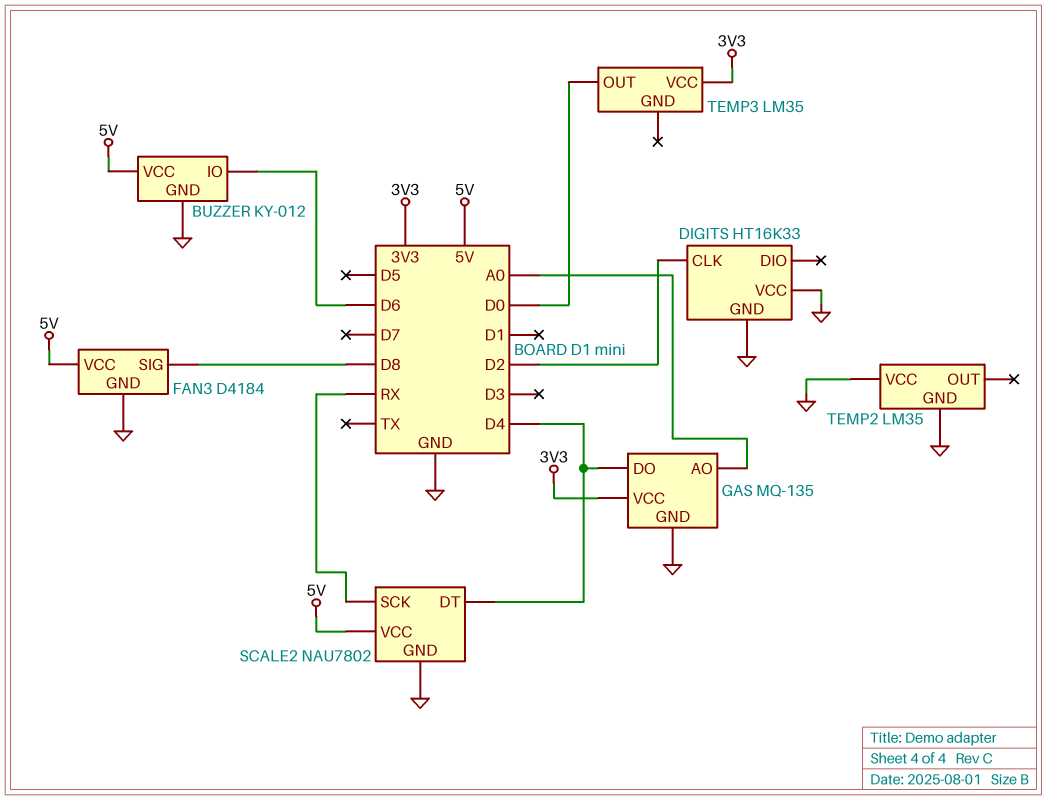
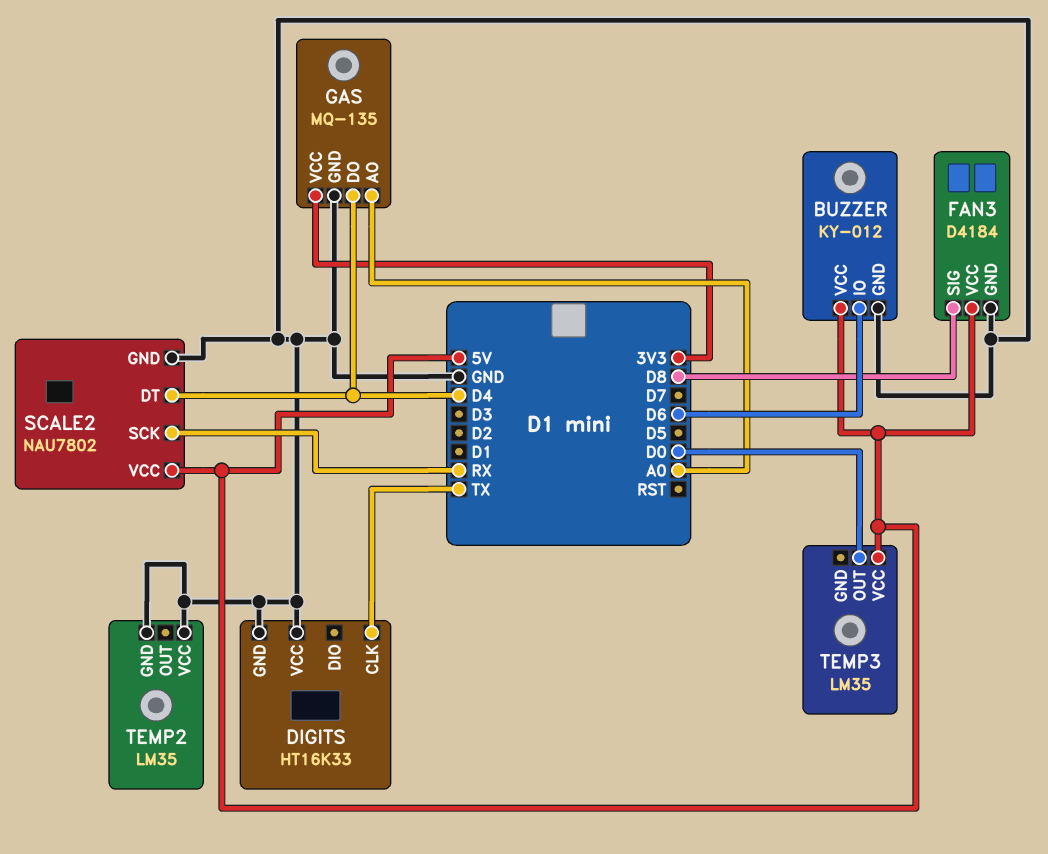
DIGITS pin CLK: D2 -> TX
TEMP3 pin VCC: 3V3 -> 5V

